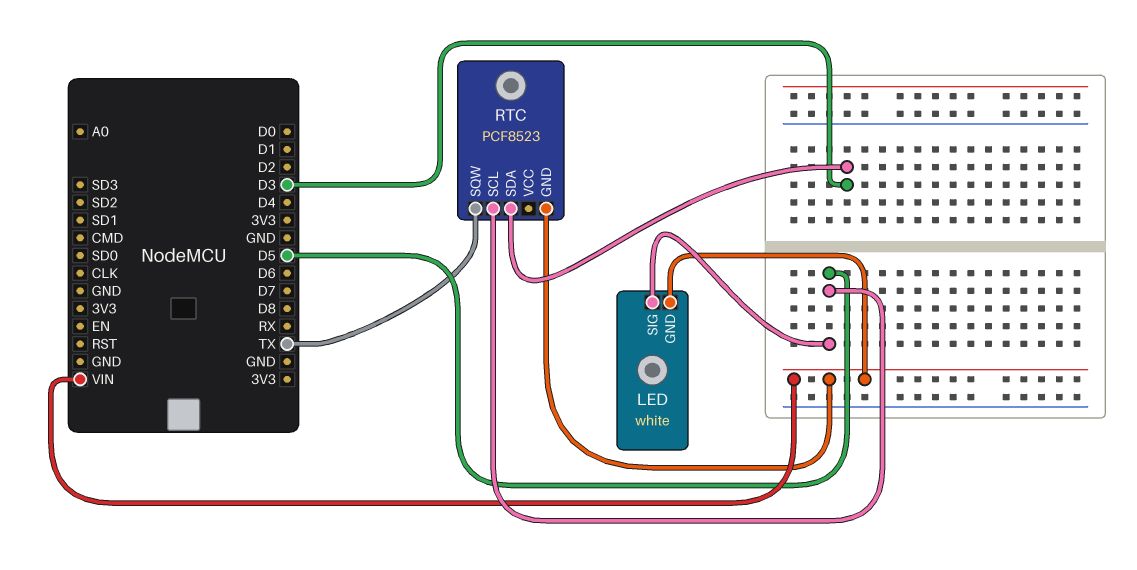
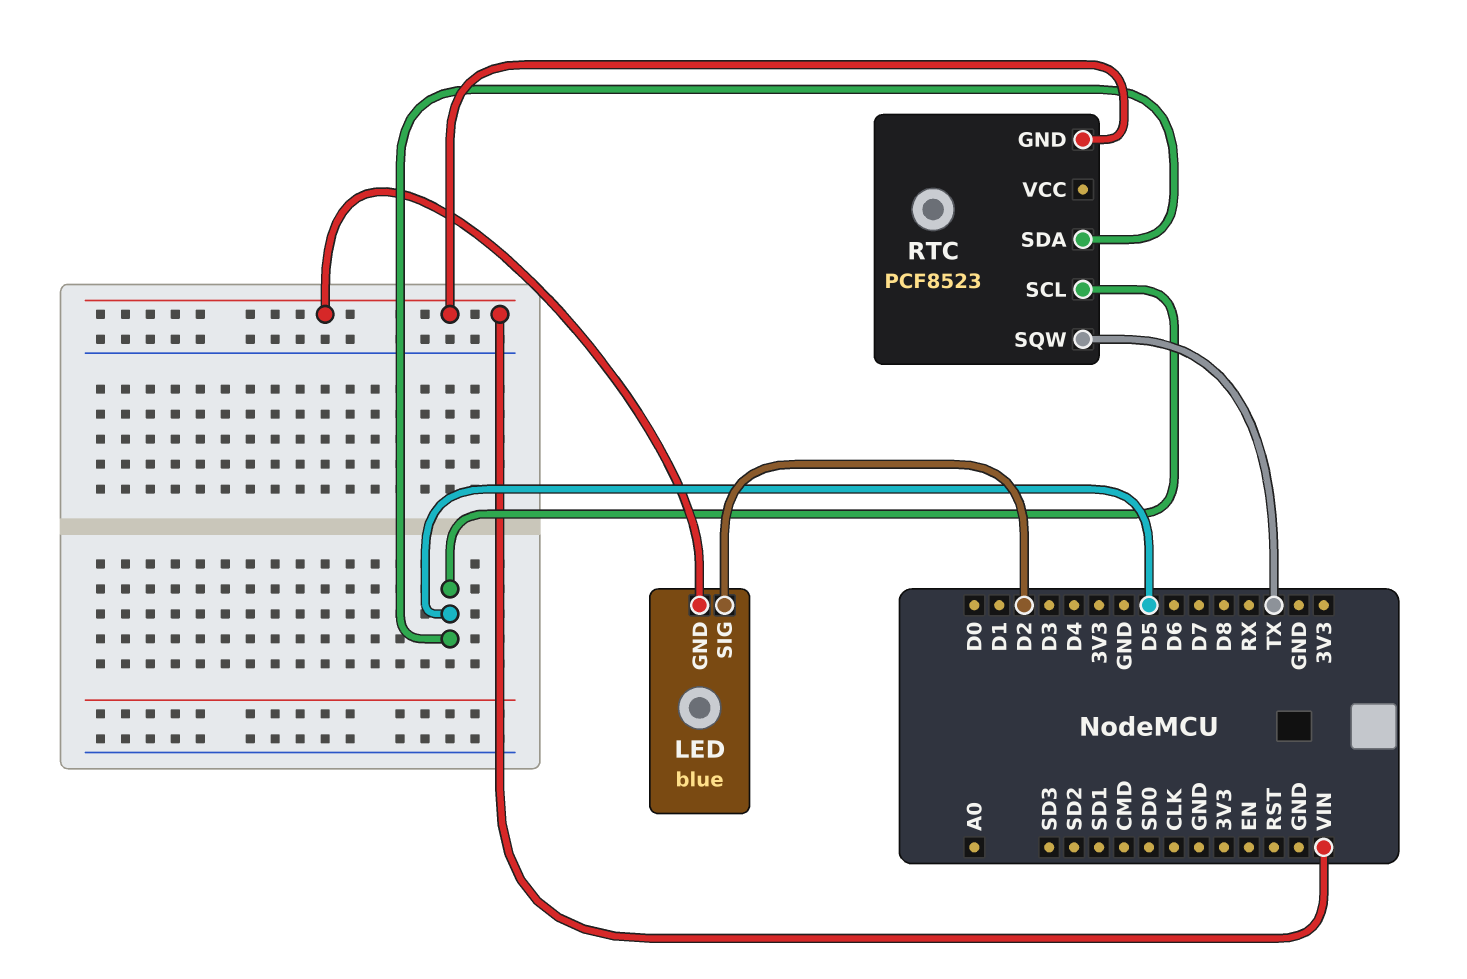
LED: white -> blue
LED pin SIG: D5 -> D2
RTC pin SDA: D3 -> D5

